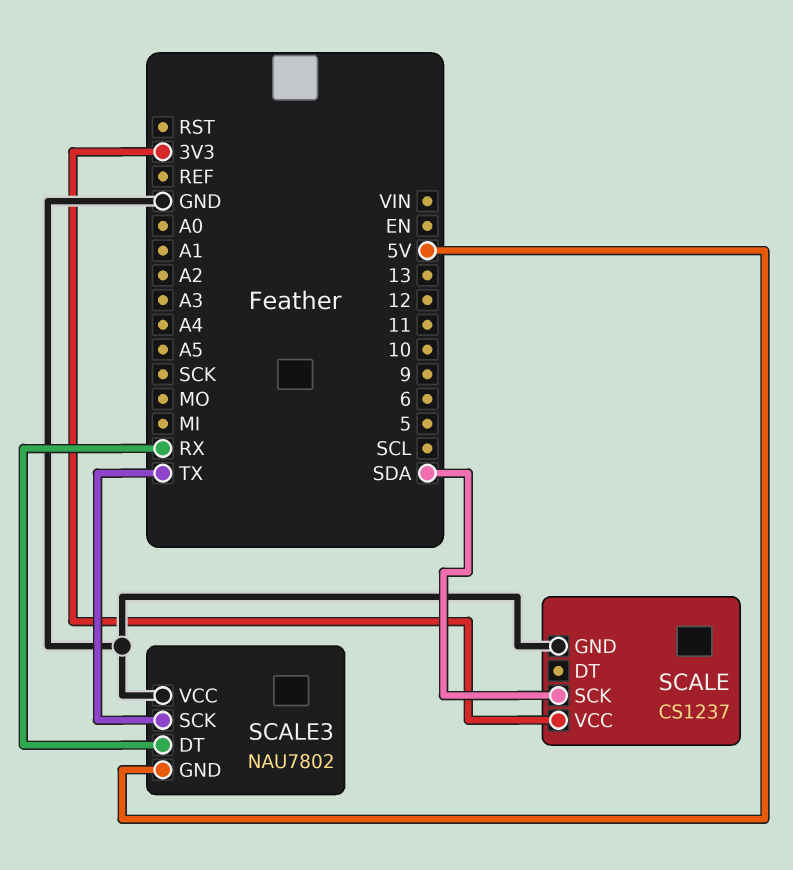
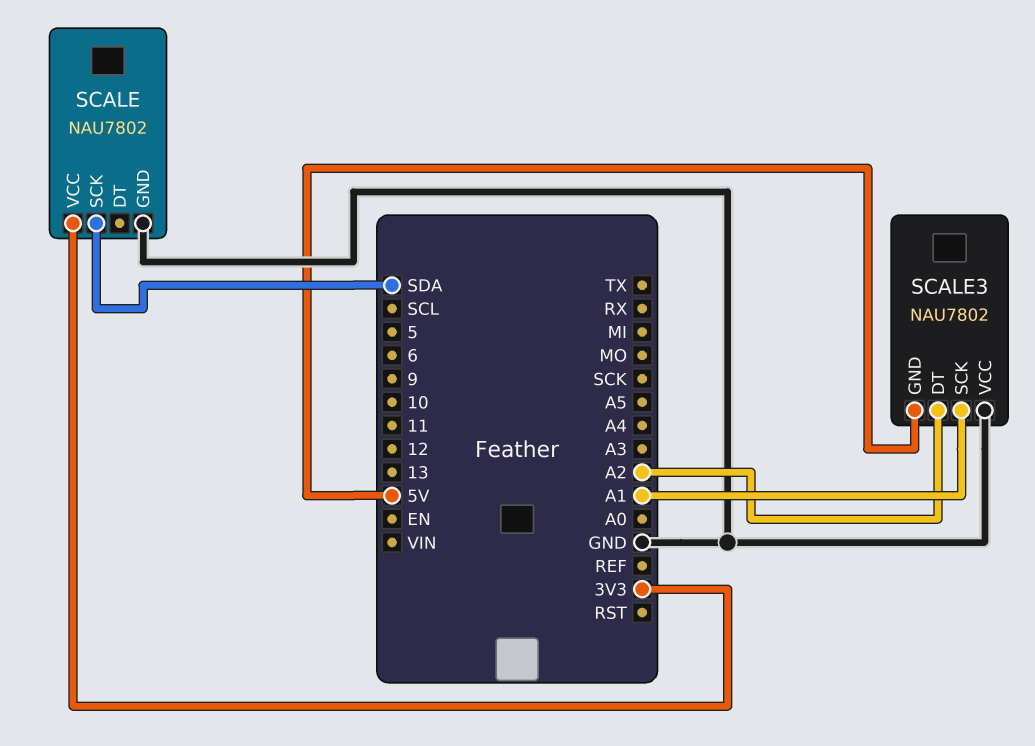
SCALE: CS1237 -> NAU7802
SCALE3 pin DT: RX -> A2
SCALE3 pin SCK: TX -> A1

